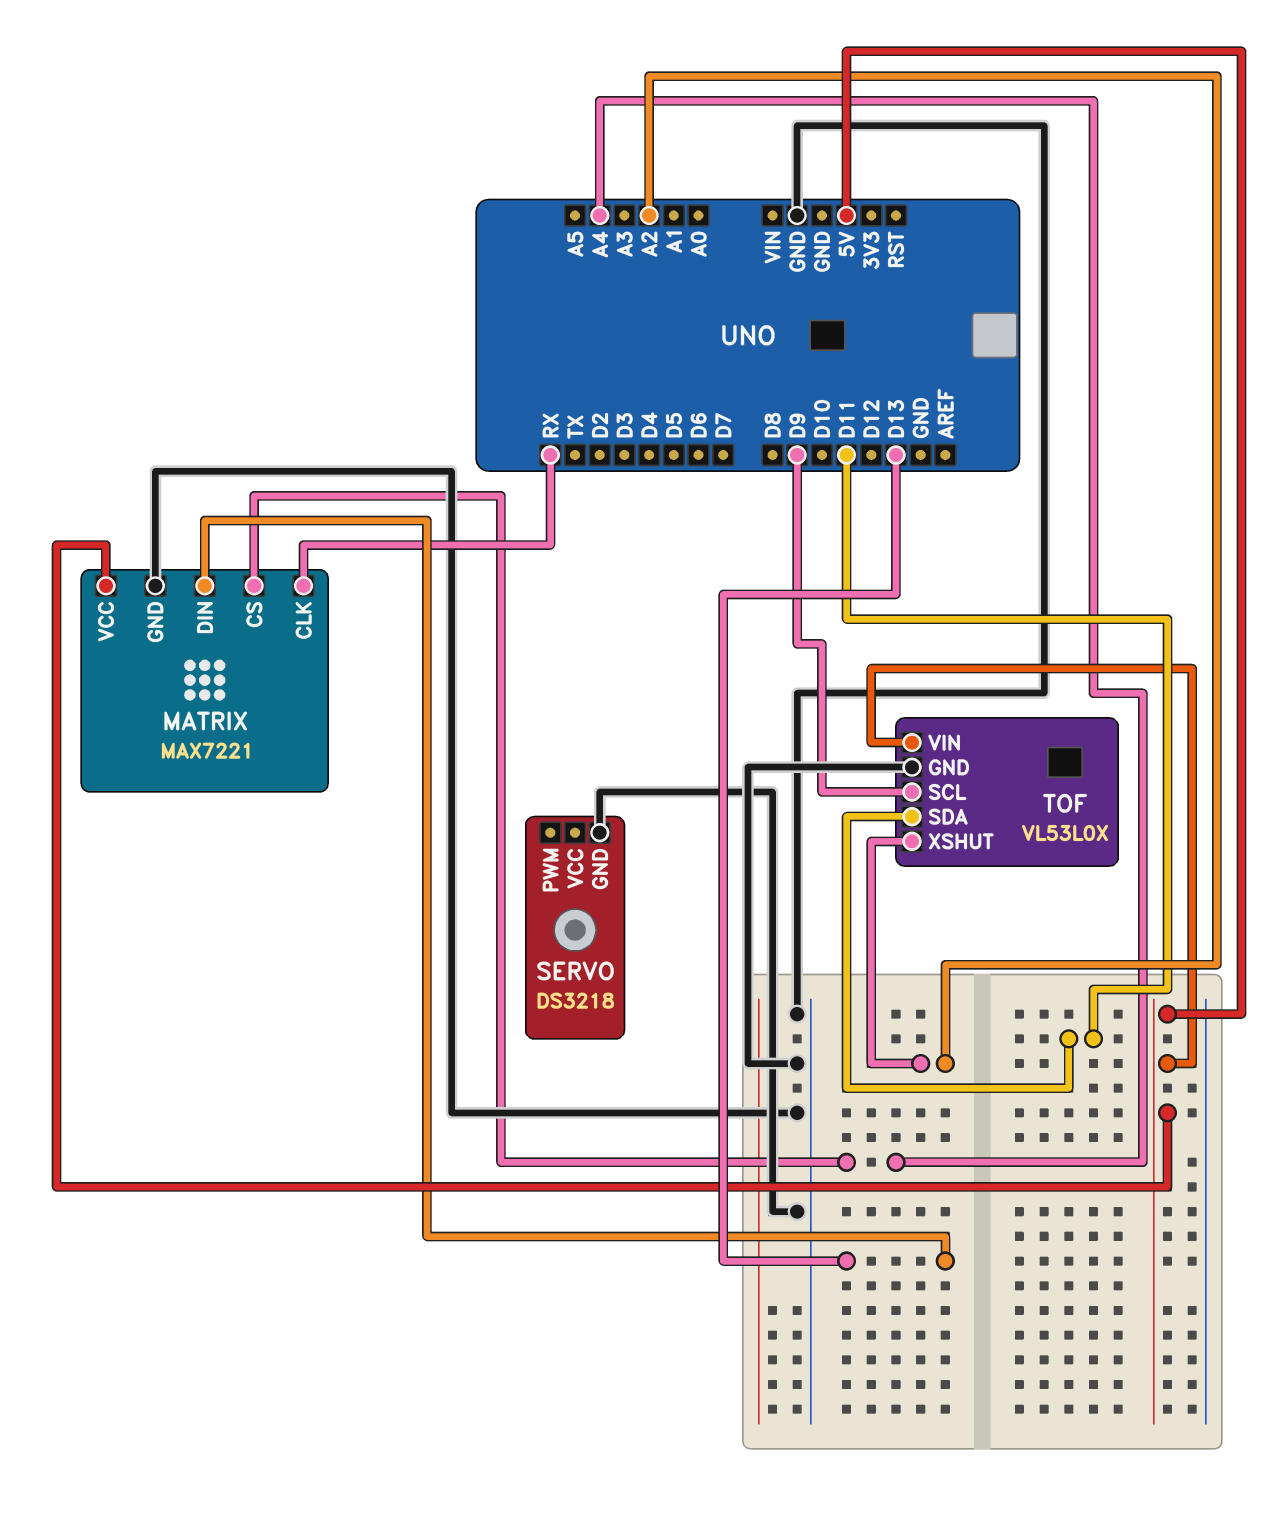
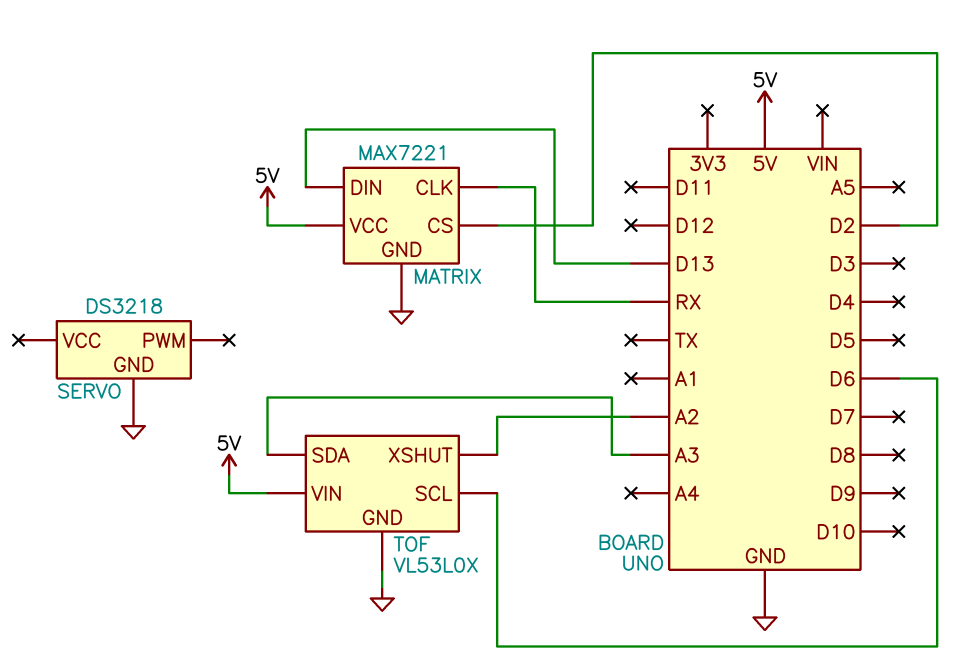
MATRIX pin CS: A4 -> D2
TOF pin SCL: D9 -> D6
TOF pin SDA: D11 -> A3

